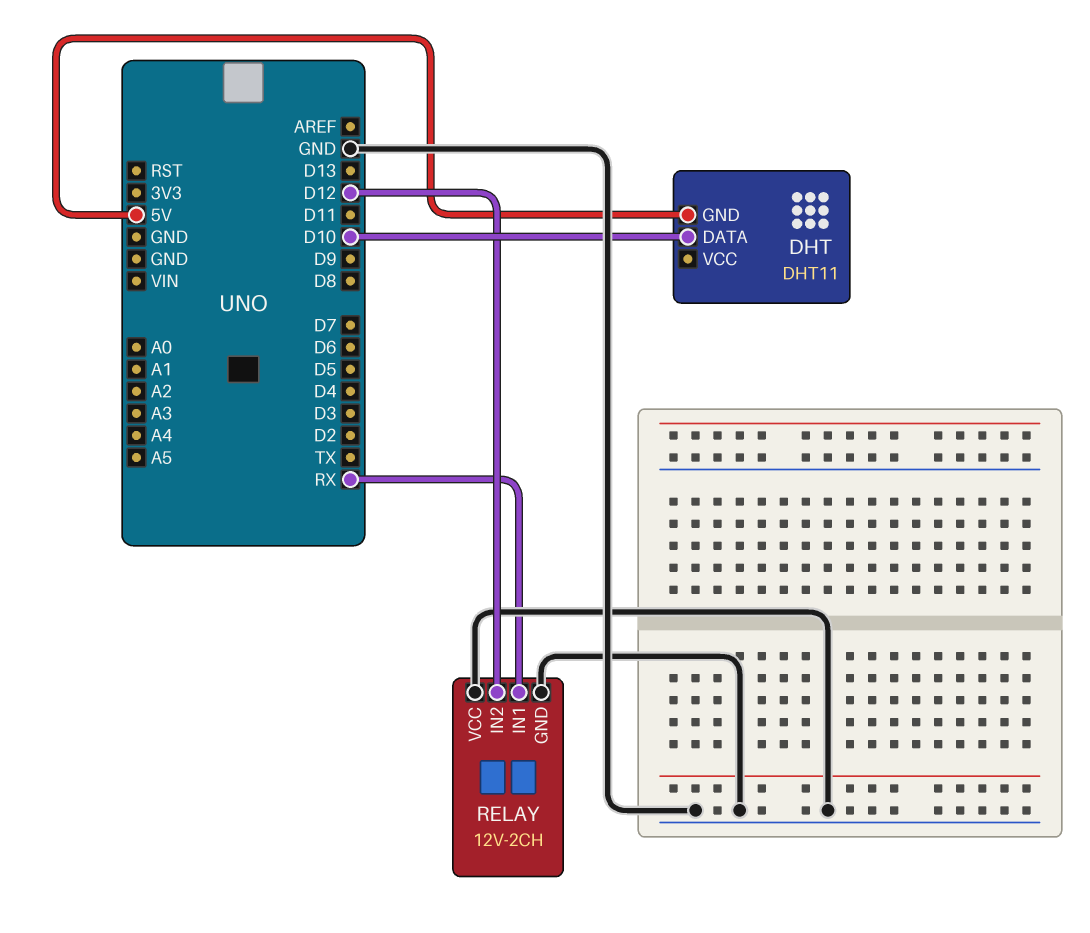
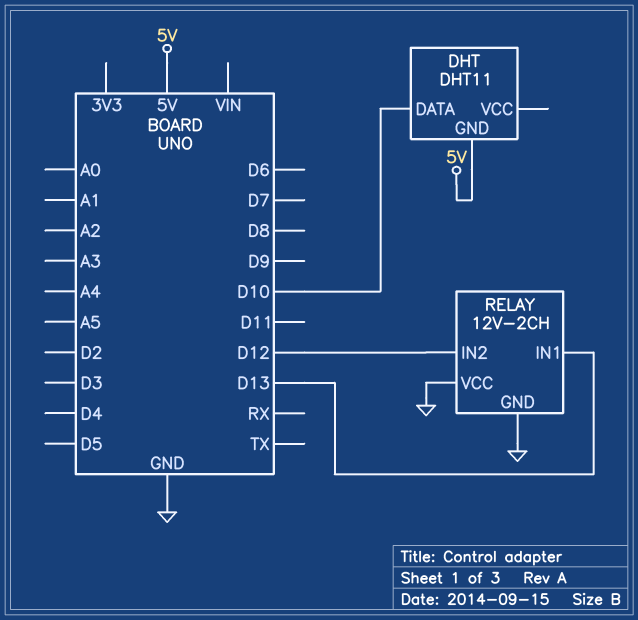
RELAY pin IN1: RX -> D13

